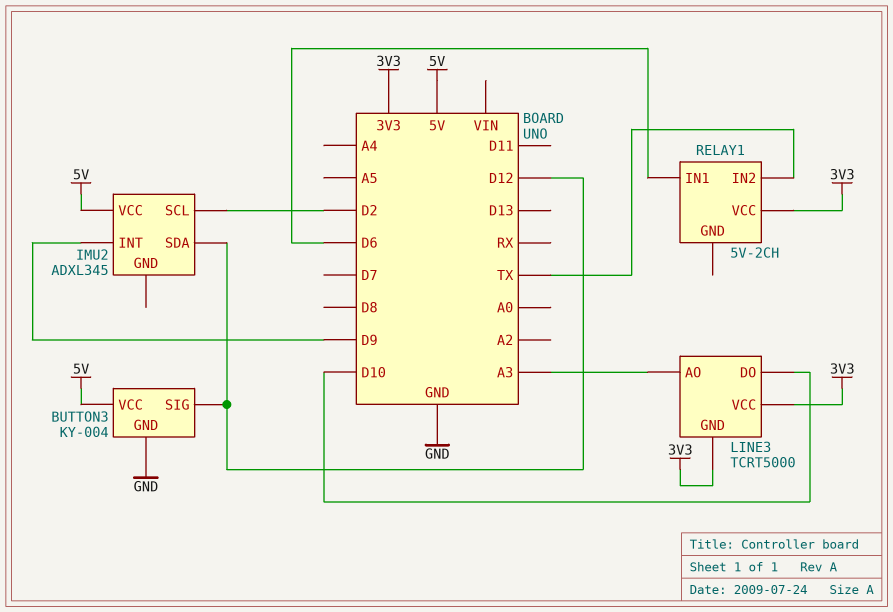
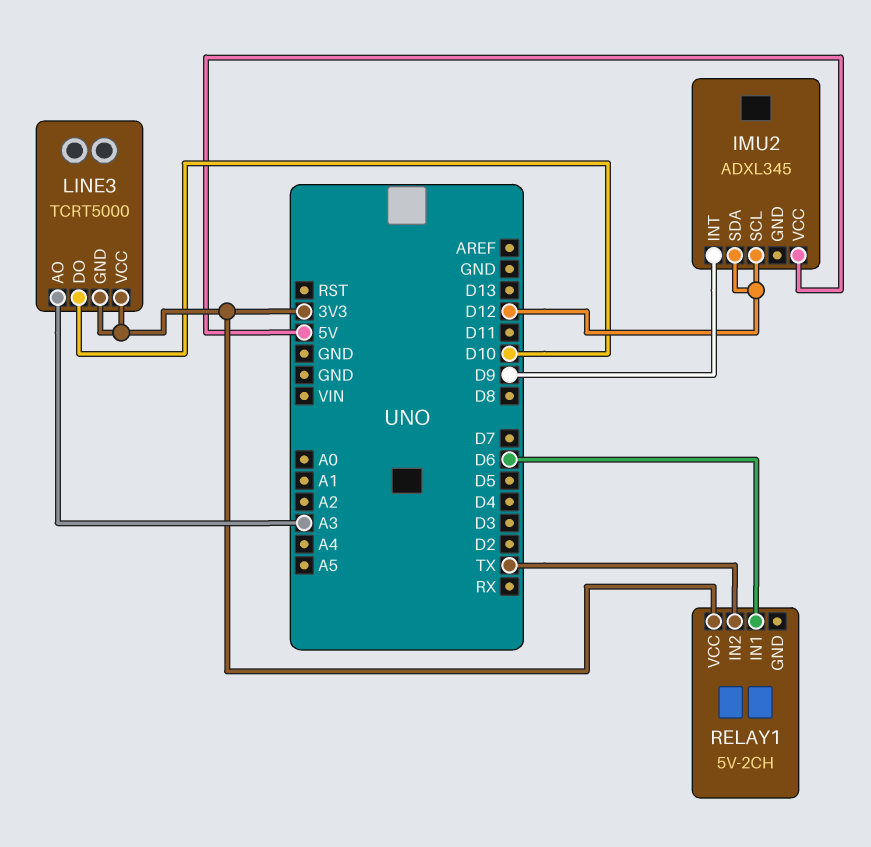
BUTTON3: KY-004 -> none
BUTTON3 pin GND: GND -> none
BUTTON3 pin SIG: D12 -> none
BUTTON3 pin VCC: 5V -> none
IMU2 pin SCL: D2 -> D12

